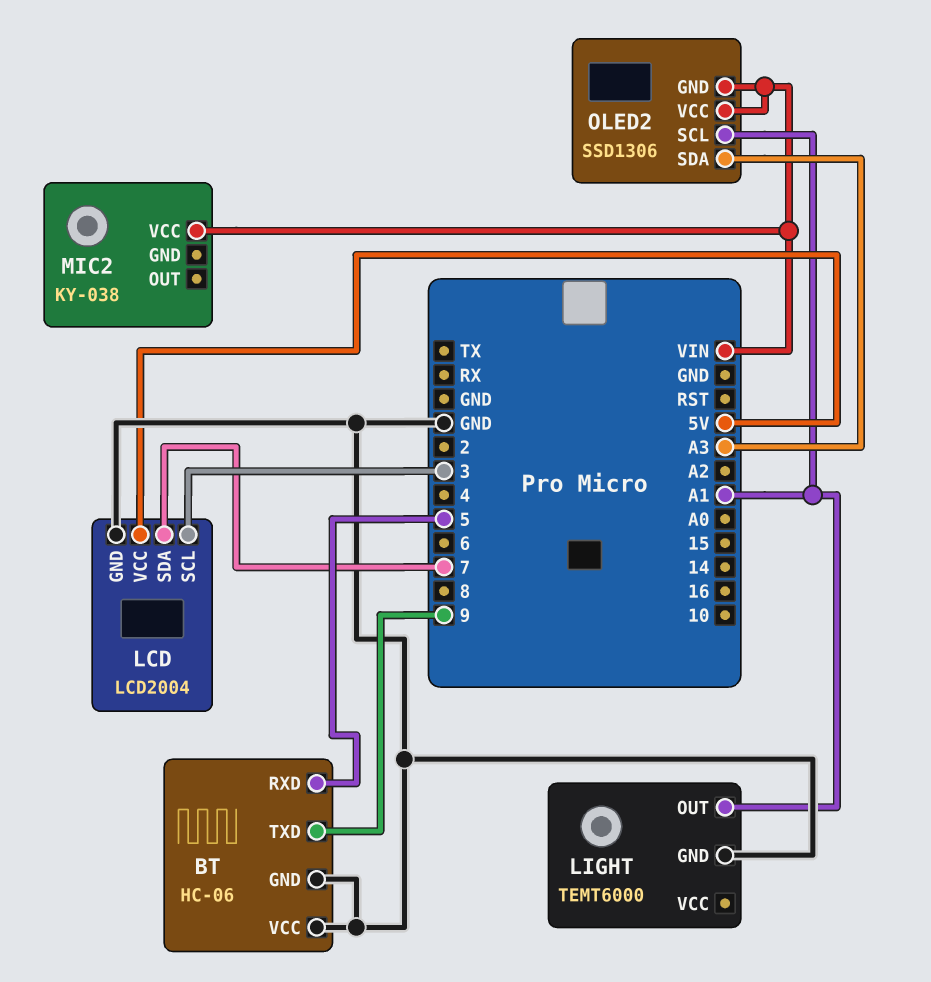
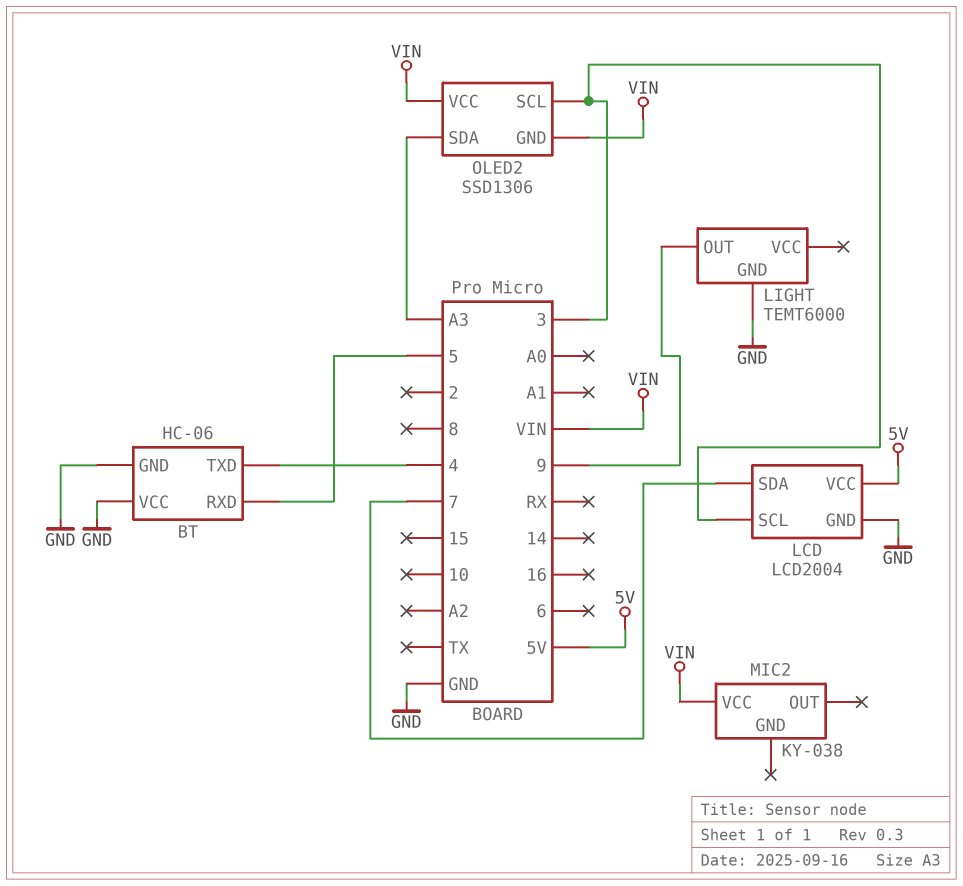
BT pin TXD: 9 -> 4
LIGHT pin OUT: A1 -> 9
OLED2 pin SCL: A1 -> 3

